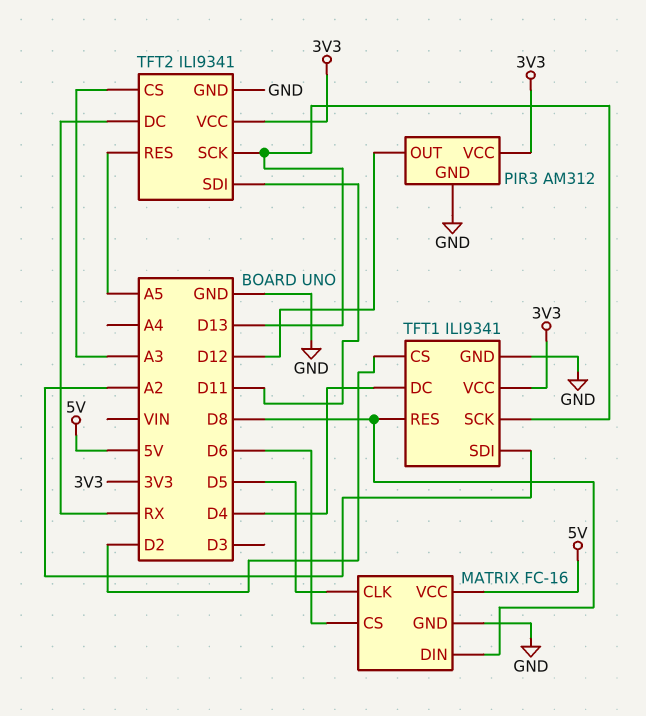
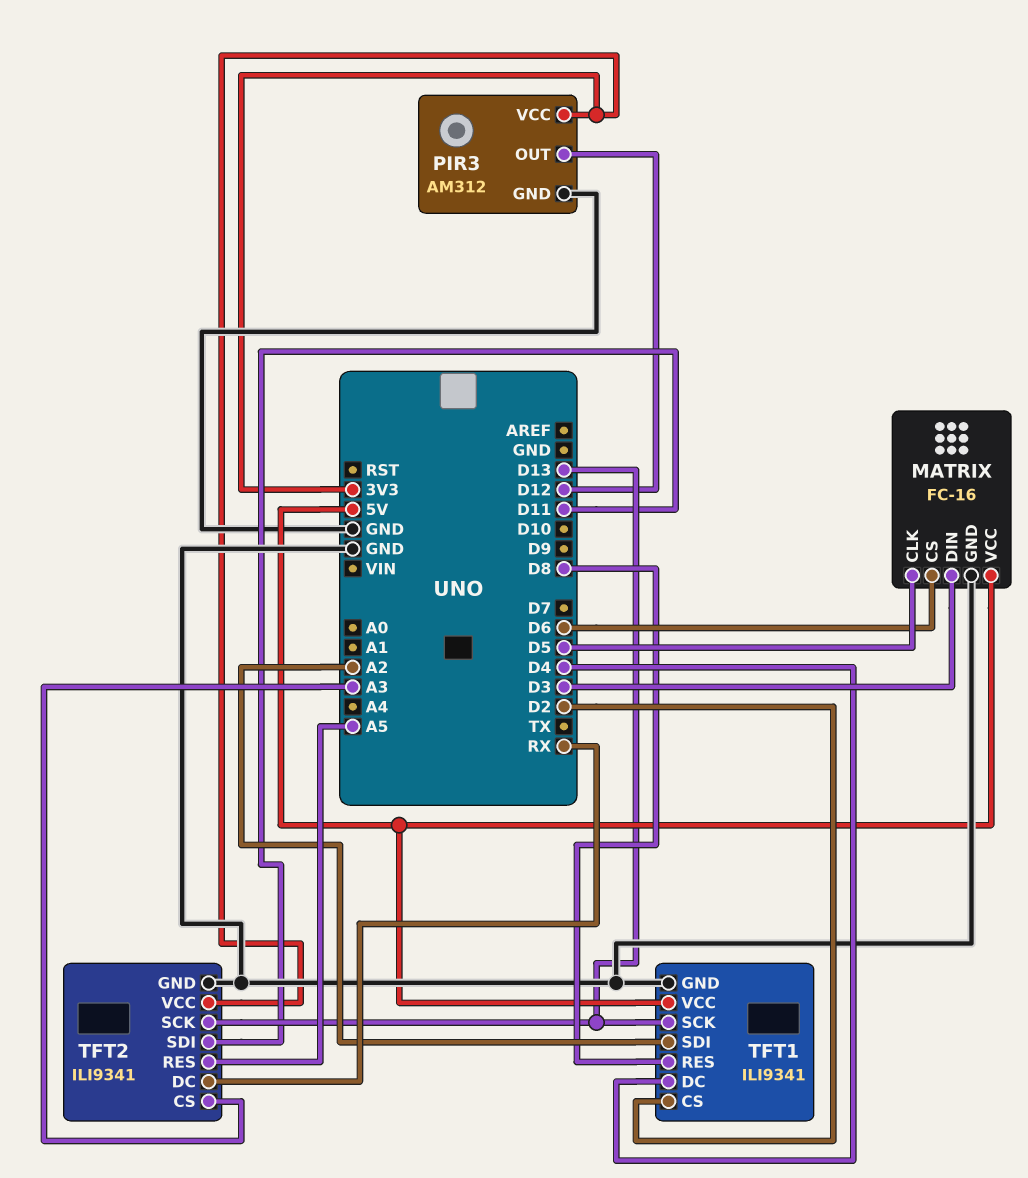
MATRIX pin DIN: D8 -> D3
TFT1 pin VCC: 3V3 -> 5V

